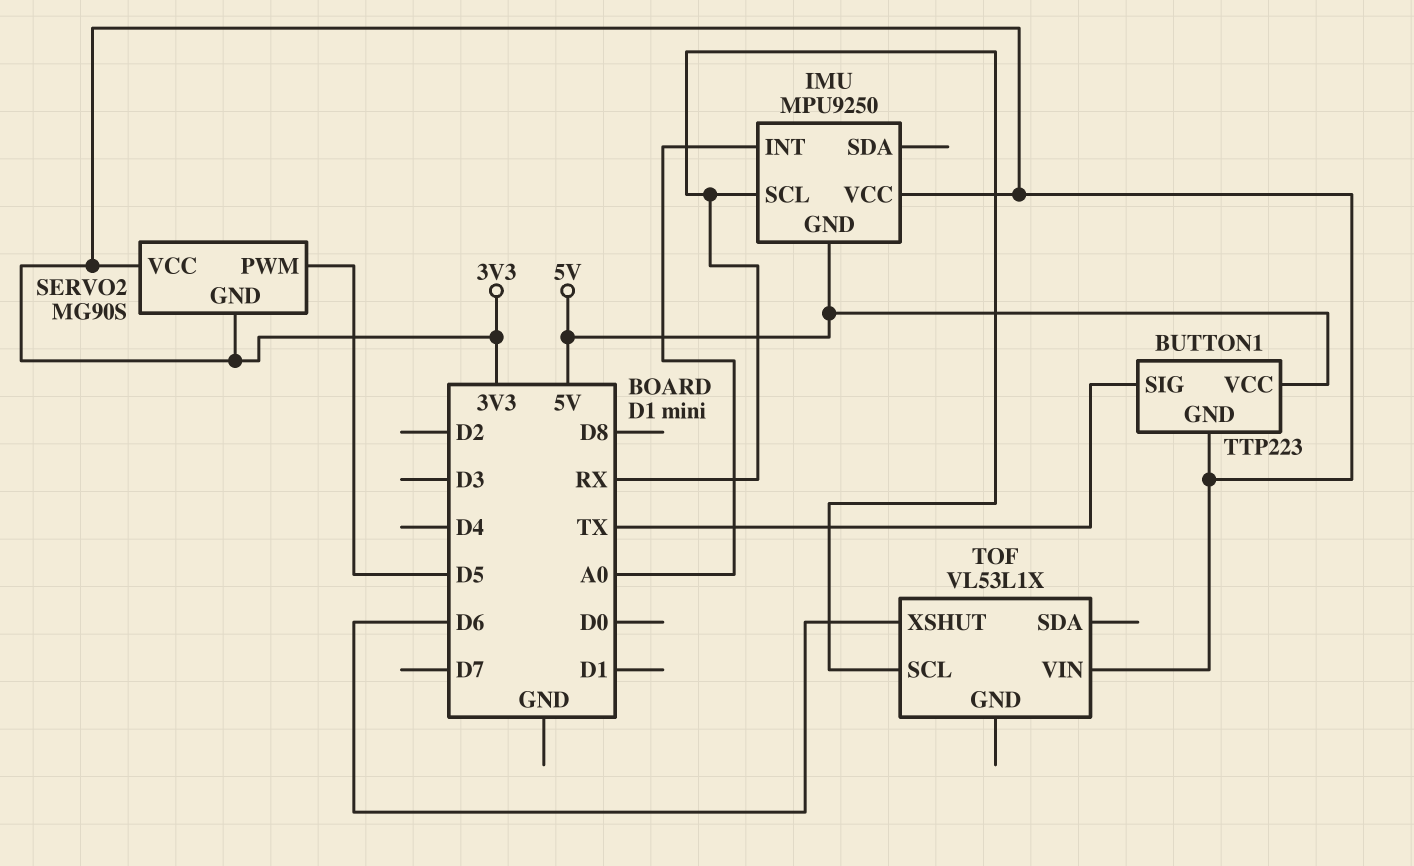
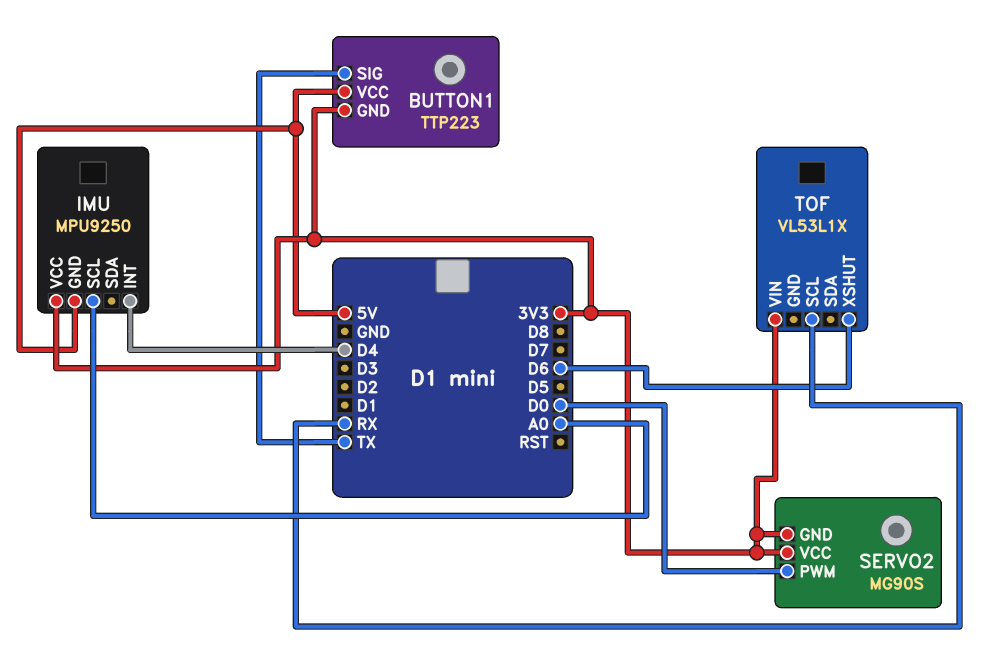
IMU pin INT: A0 -> D4
IMU pin SCL: RX -> A0
SERVO2 pin PWM: D5 -> D0

